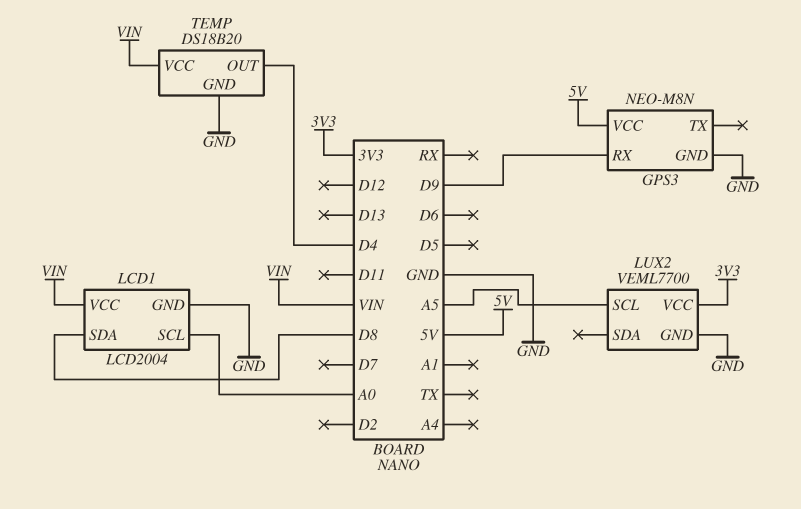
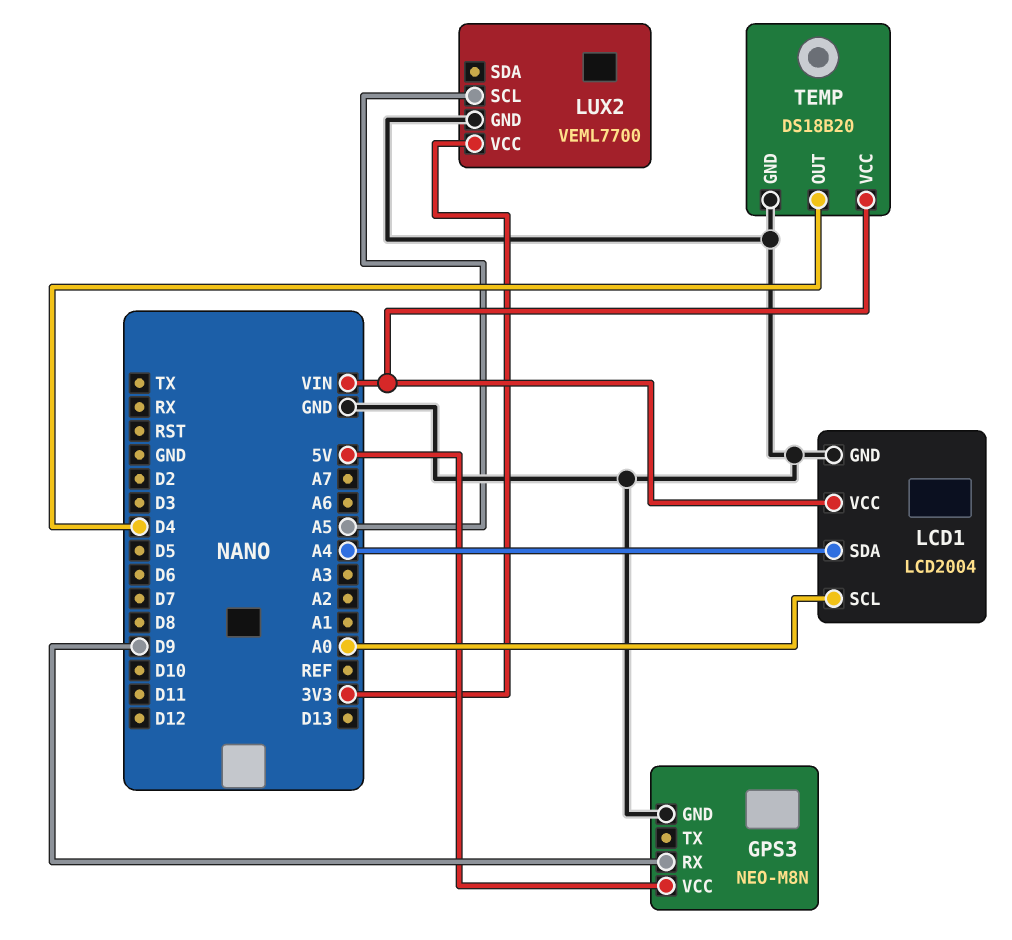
LCD1 pin SDA: D8 -> A4

